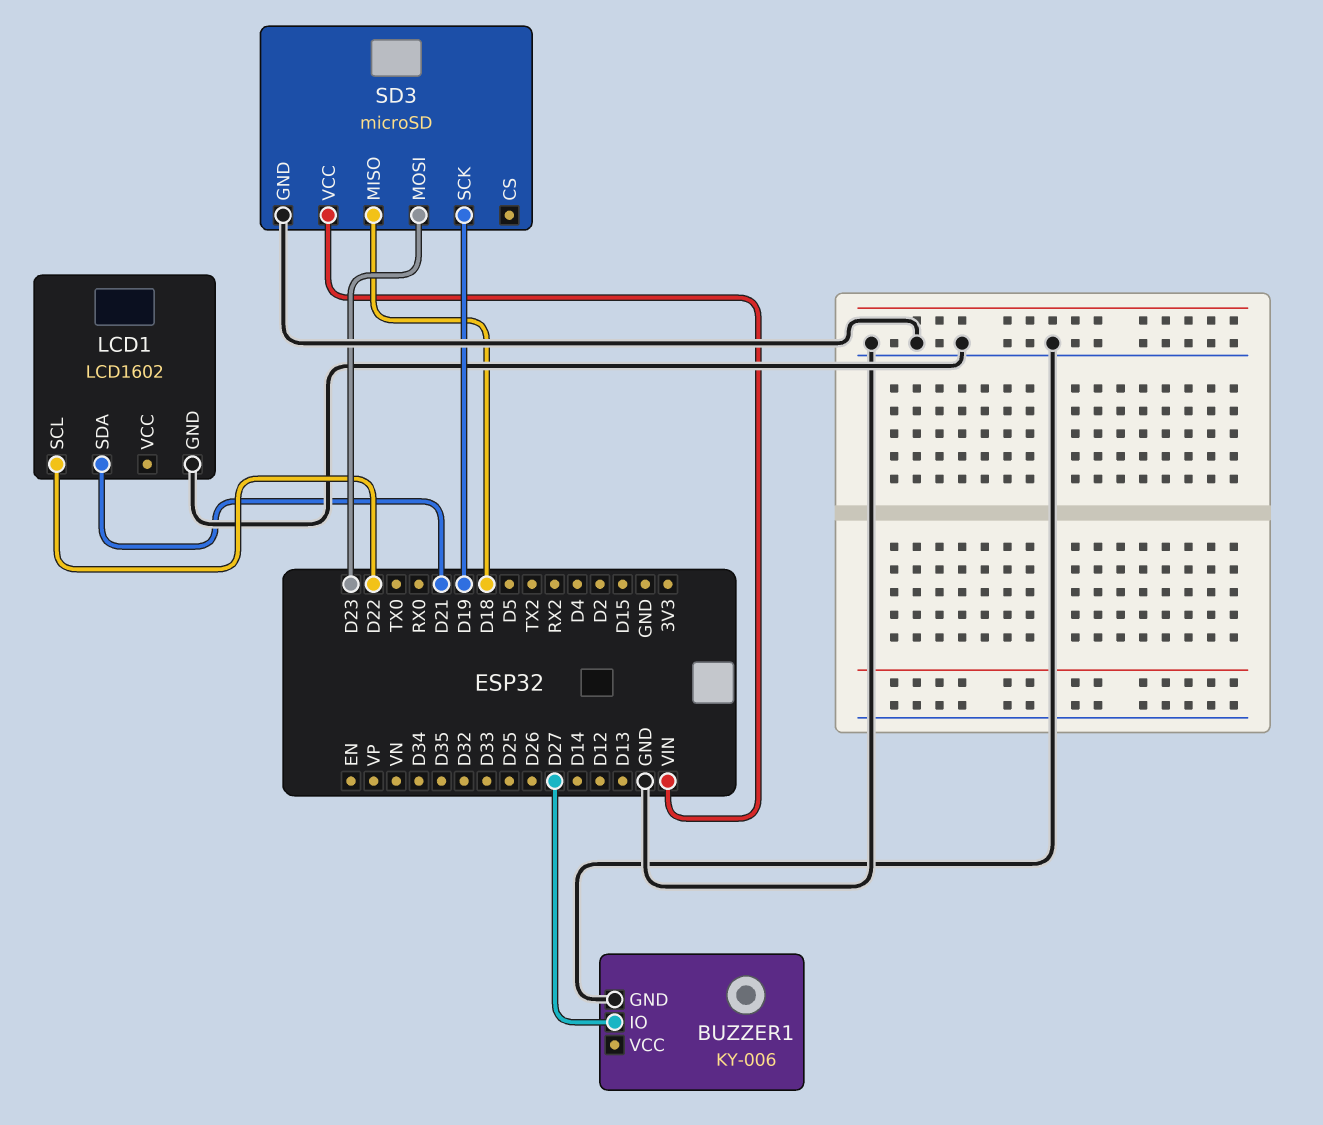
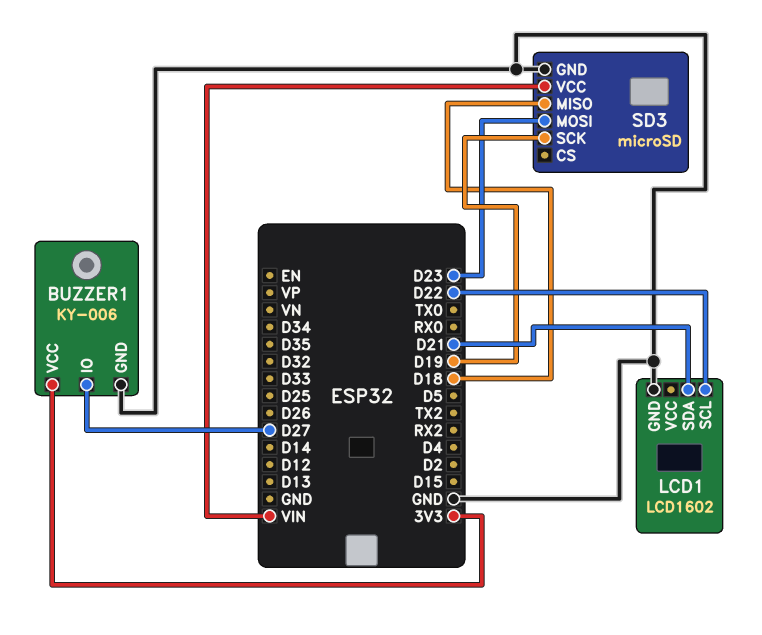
BUZZER1 pin VCC: none -> 3V3

